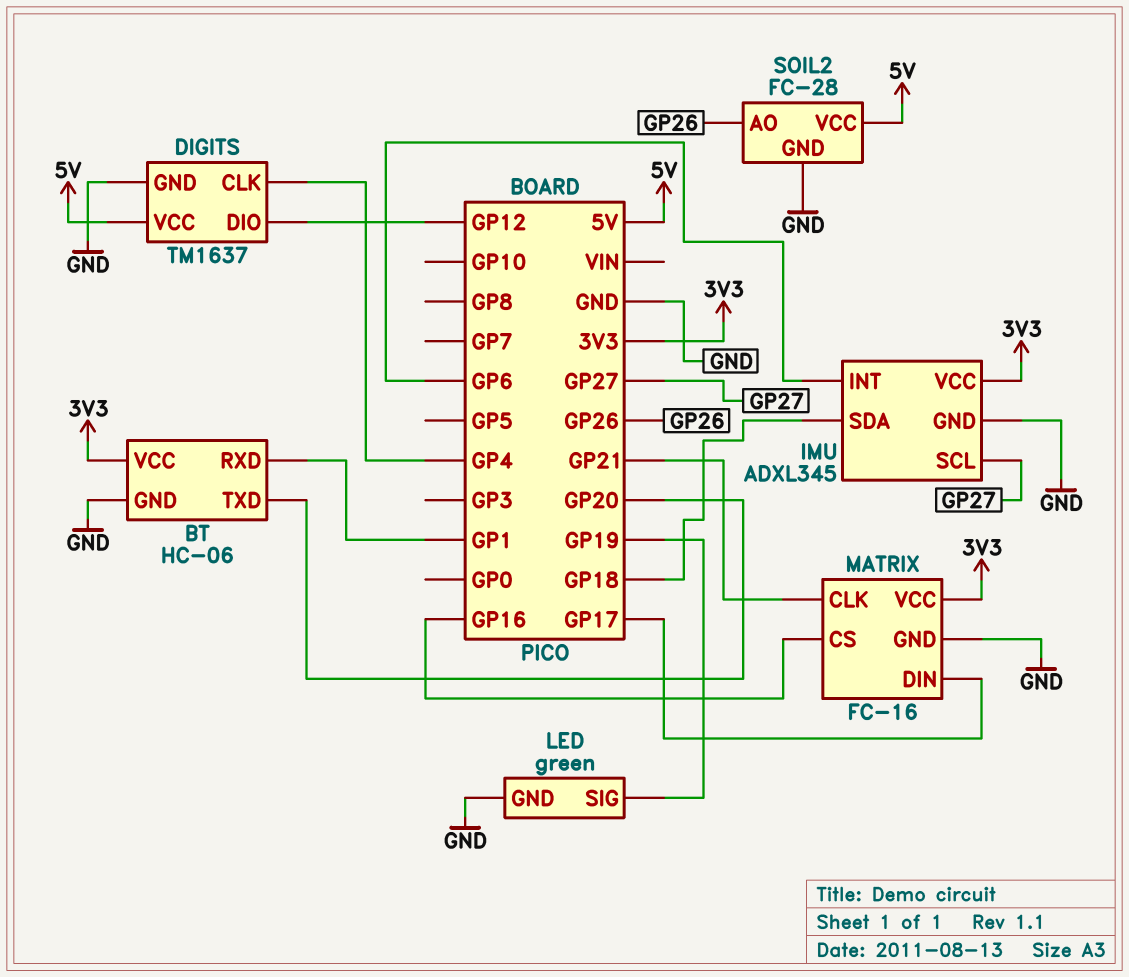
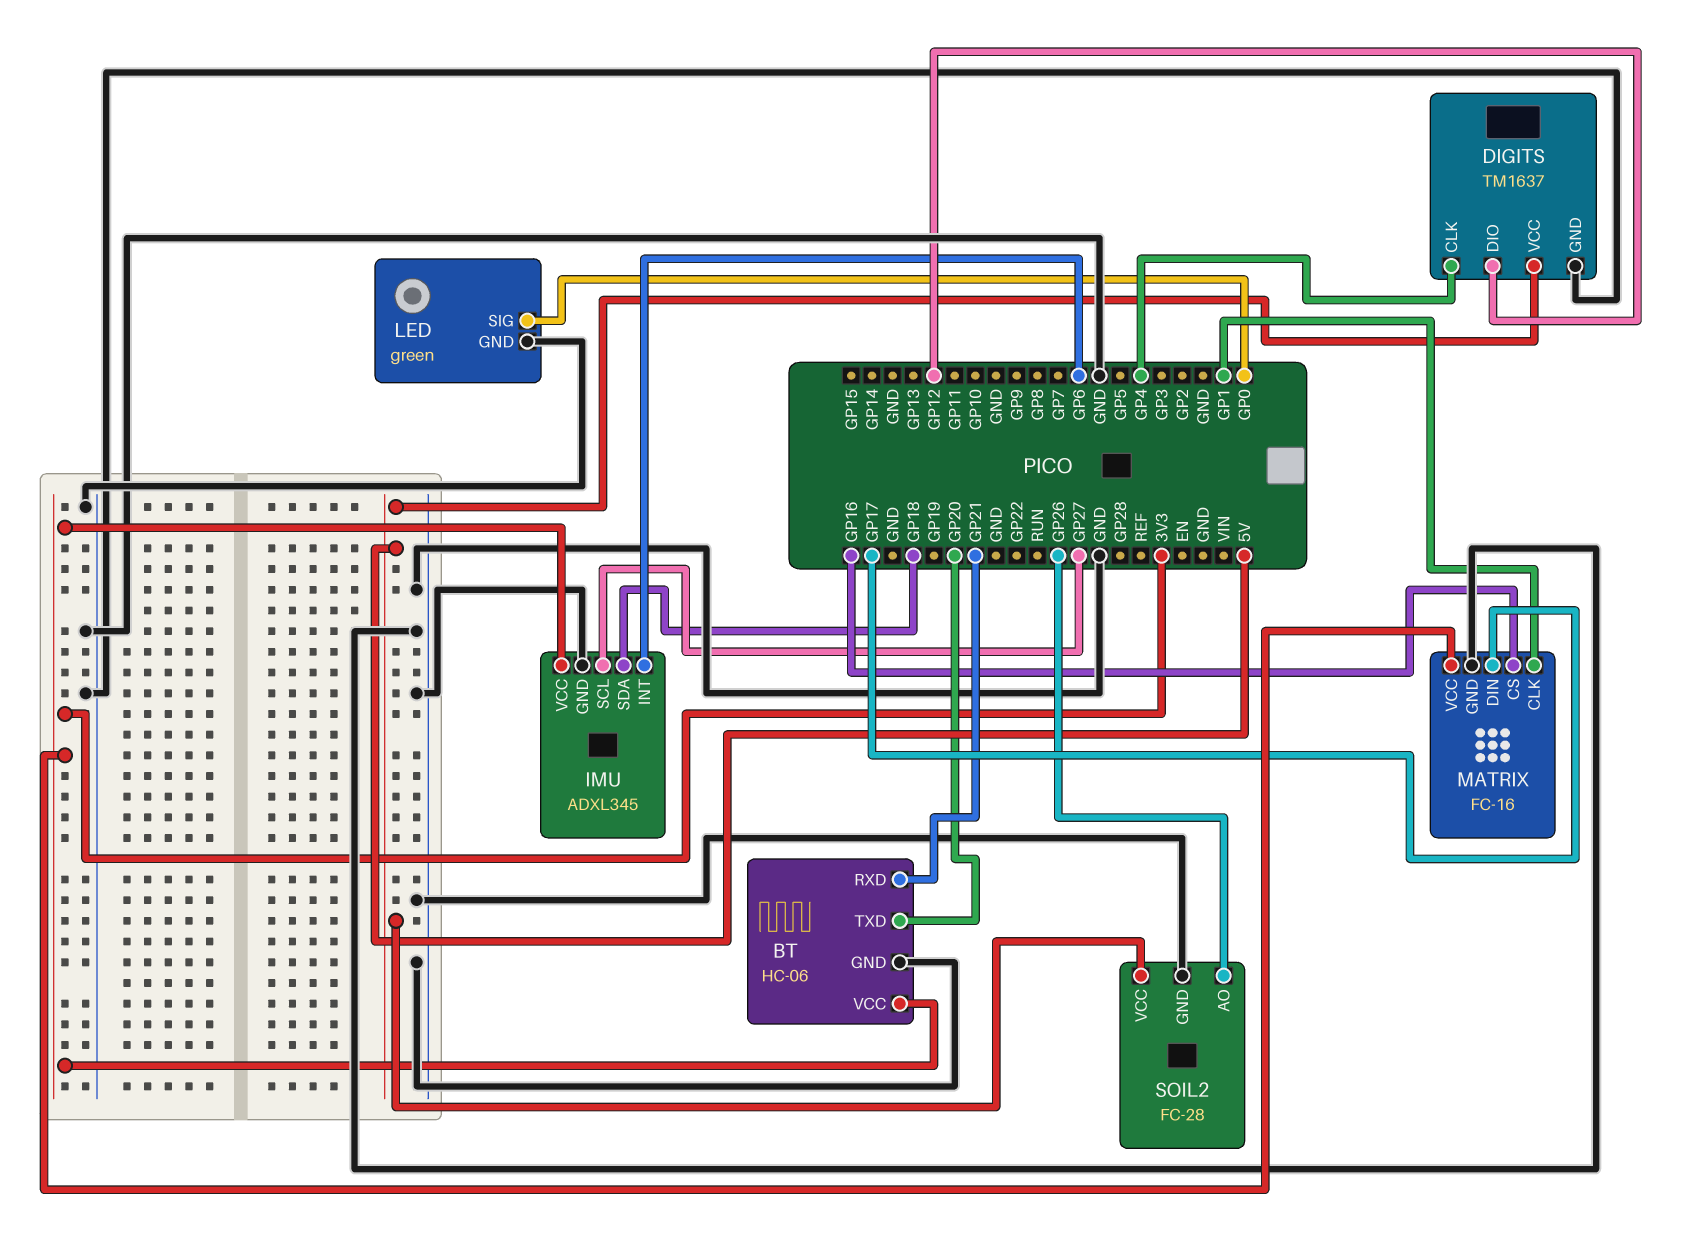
BT pin RXD: GP1 -> GP21
LED pin SIG: GP19 -> GP0
MATRIX pin CLK: GP21 -> GP1

